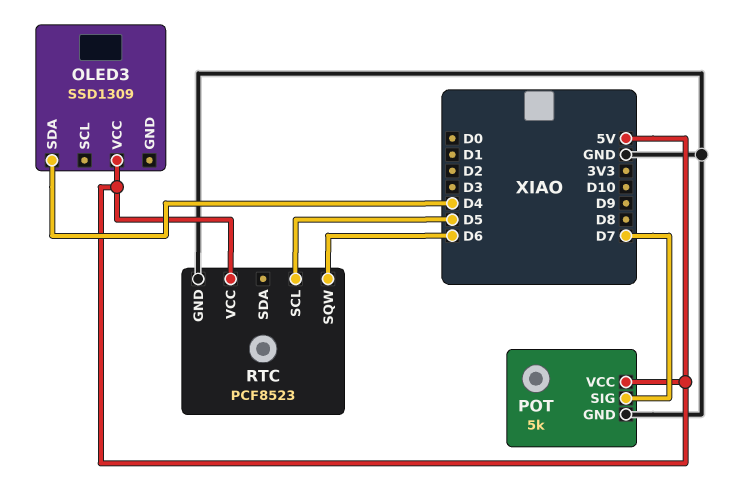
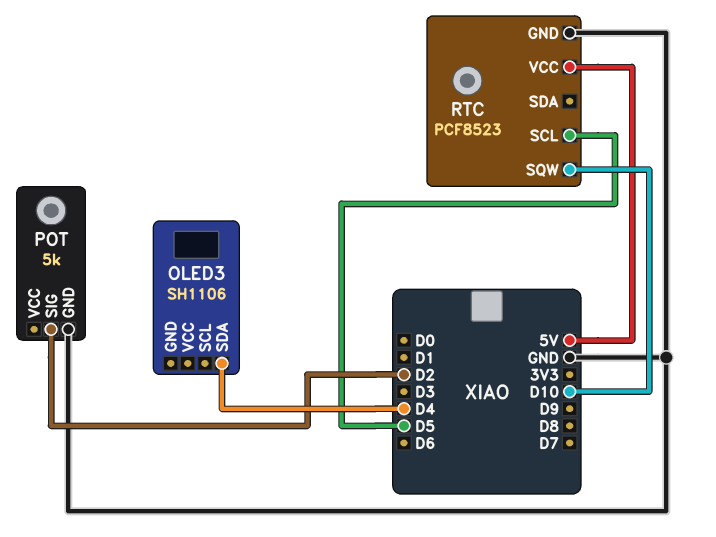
OLED3: SSD1309 -> SH1106
OLED3 pin VCC: 5V -> none
POT pin SIG: D7 -> D2
POT pin VCC: 5V -> none
RTC pin SQW: D6 -> D10

